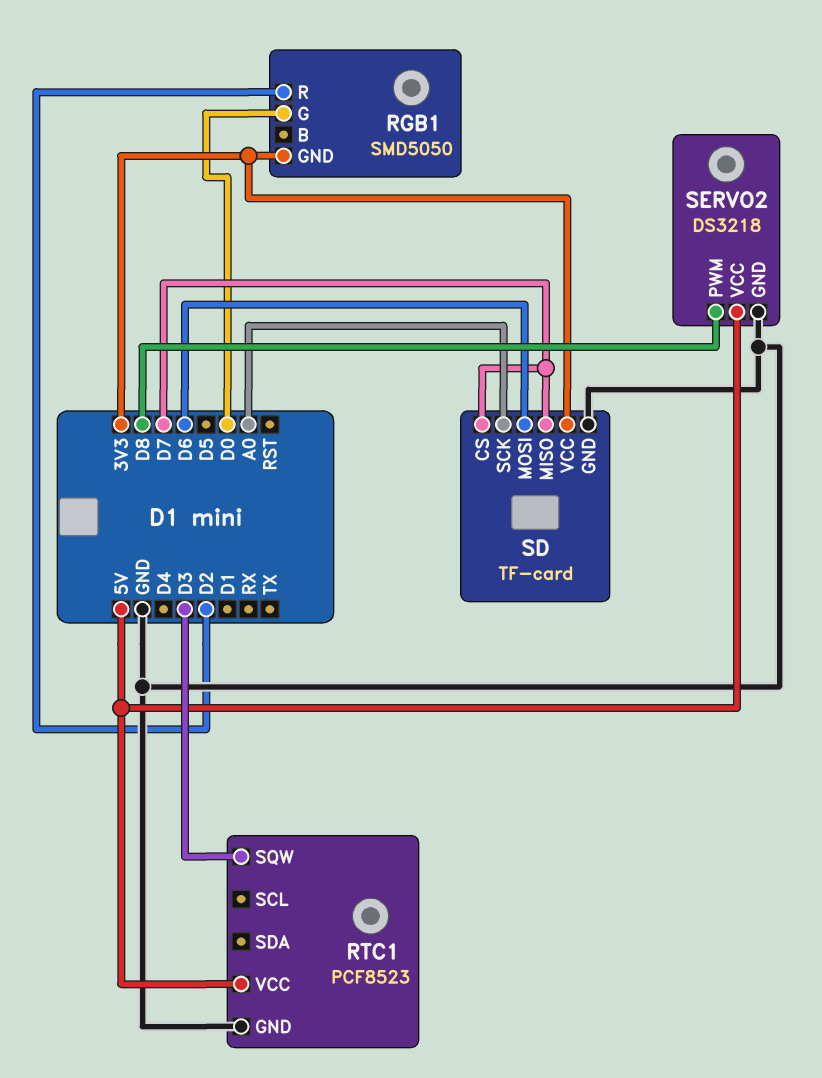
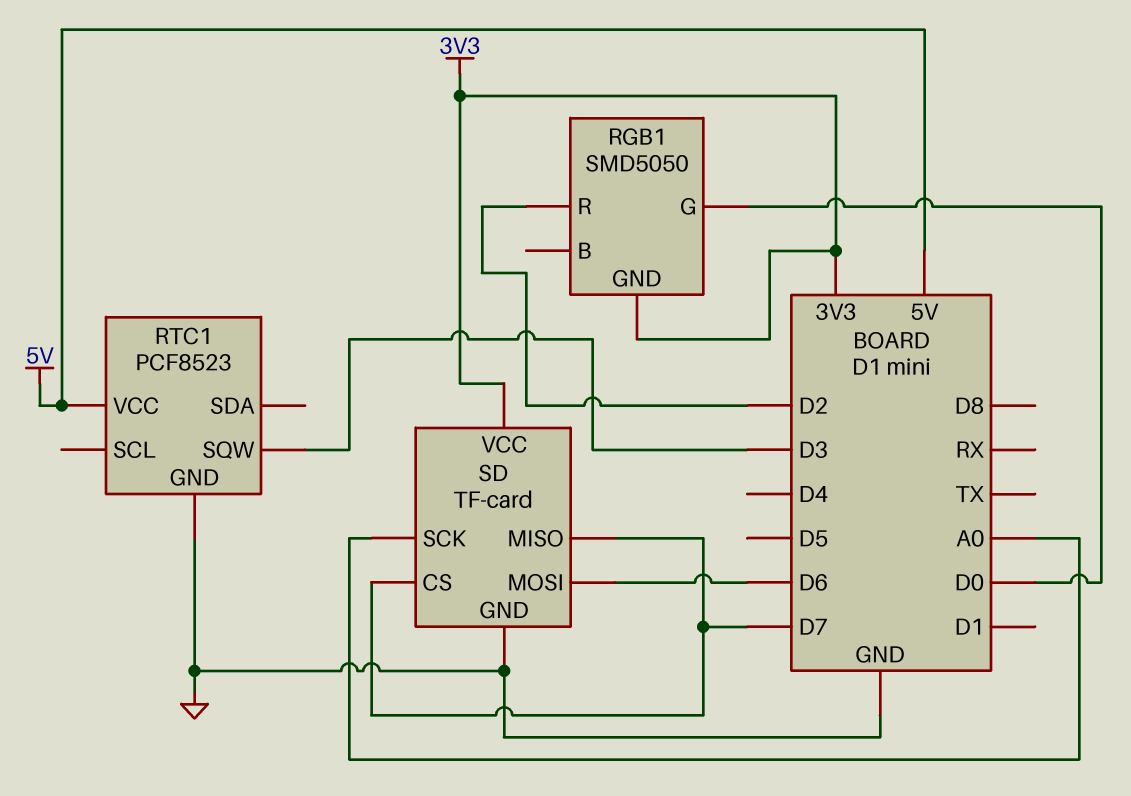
SERVO2: DS3218 -> none
SERVO2 pin GND: GND -> none
SERVO2 pin PWM: D8 -> none
SERVO2 pin VCC: 5V -> none

